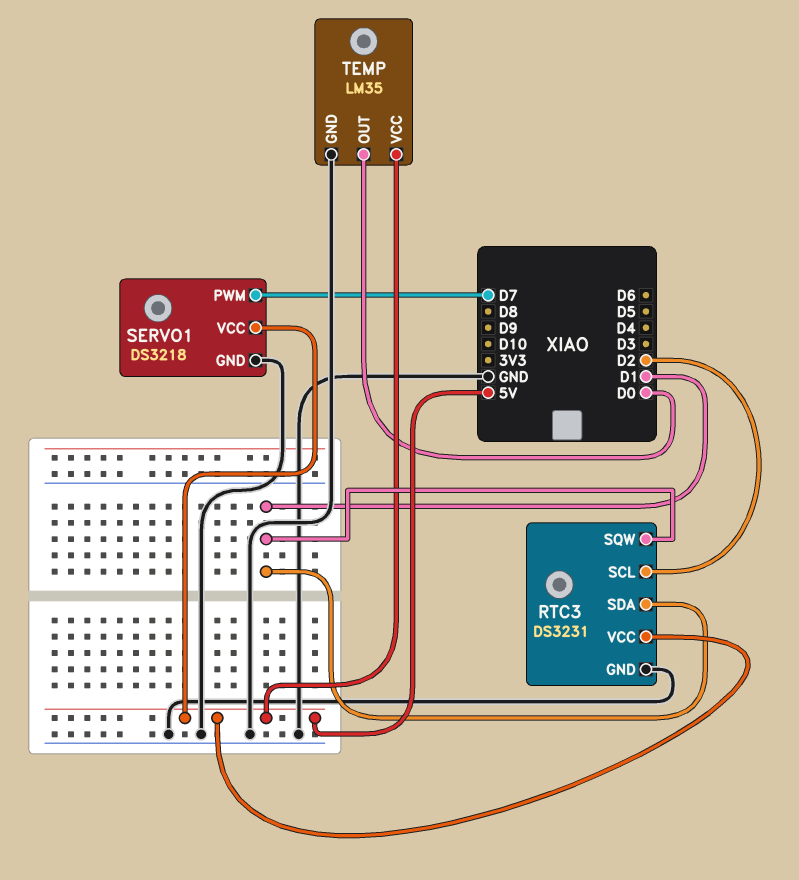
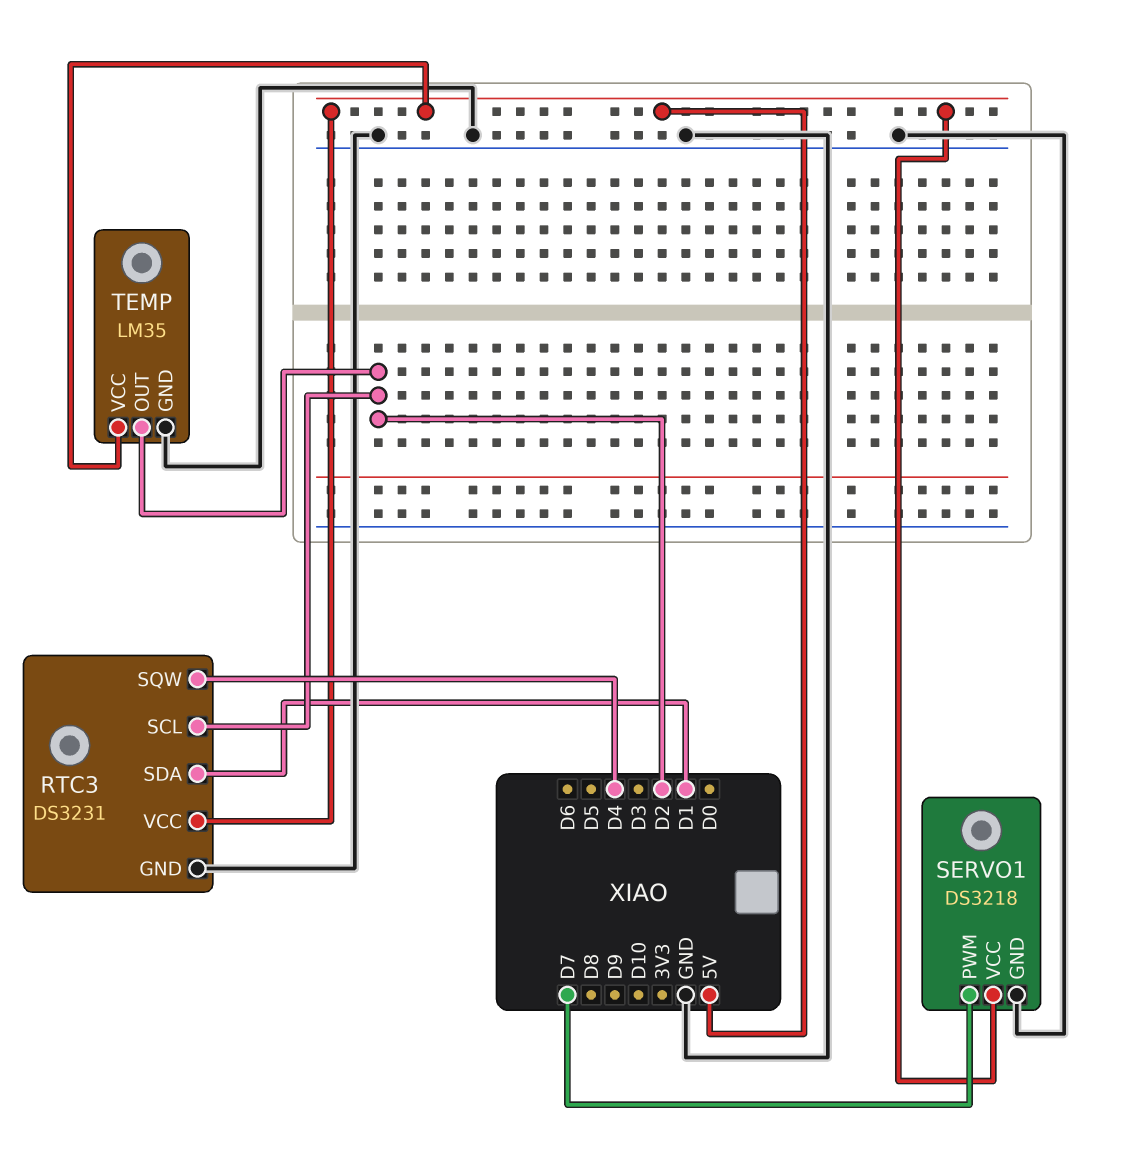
RTC3 pin SQW: D1 -> D4
TEMP pin OUT: D0 -> D2

